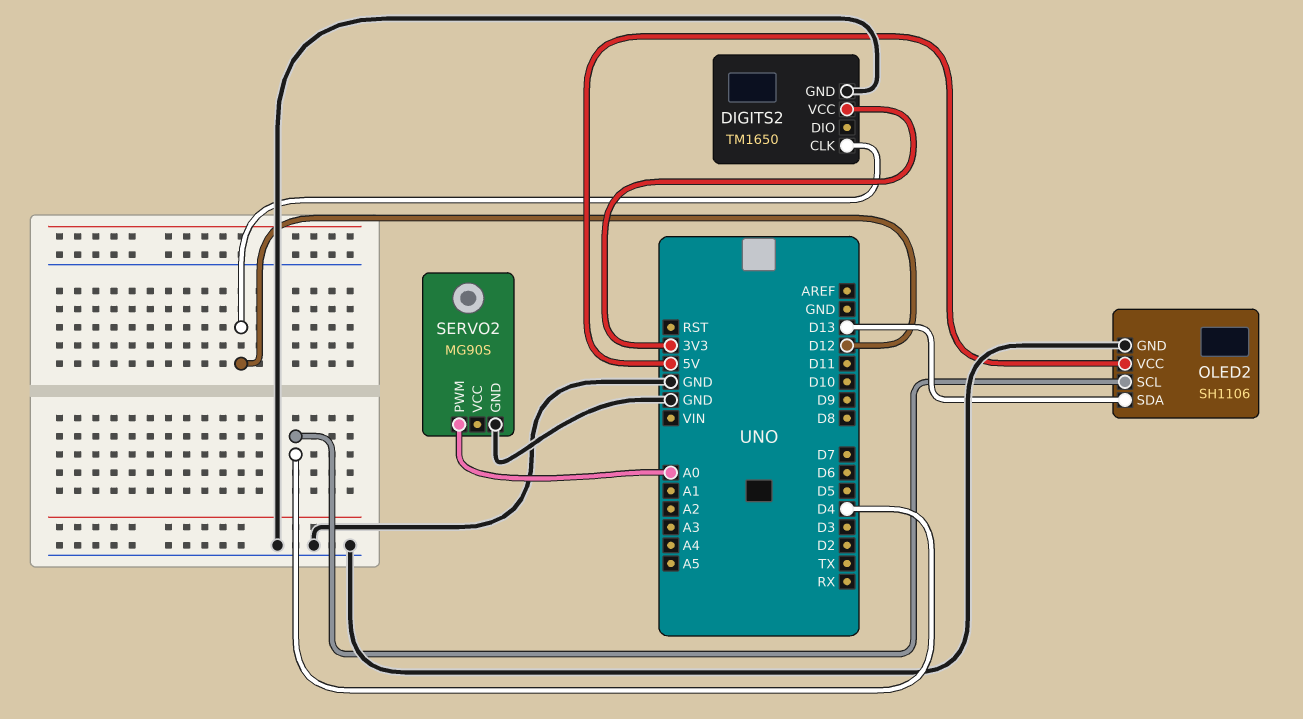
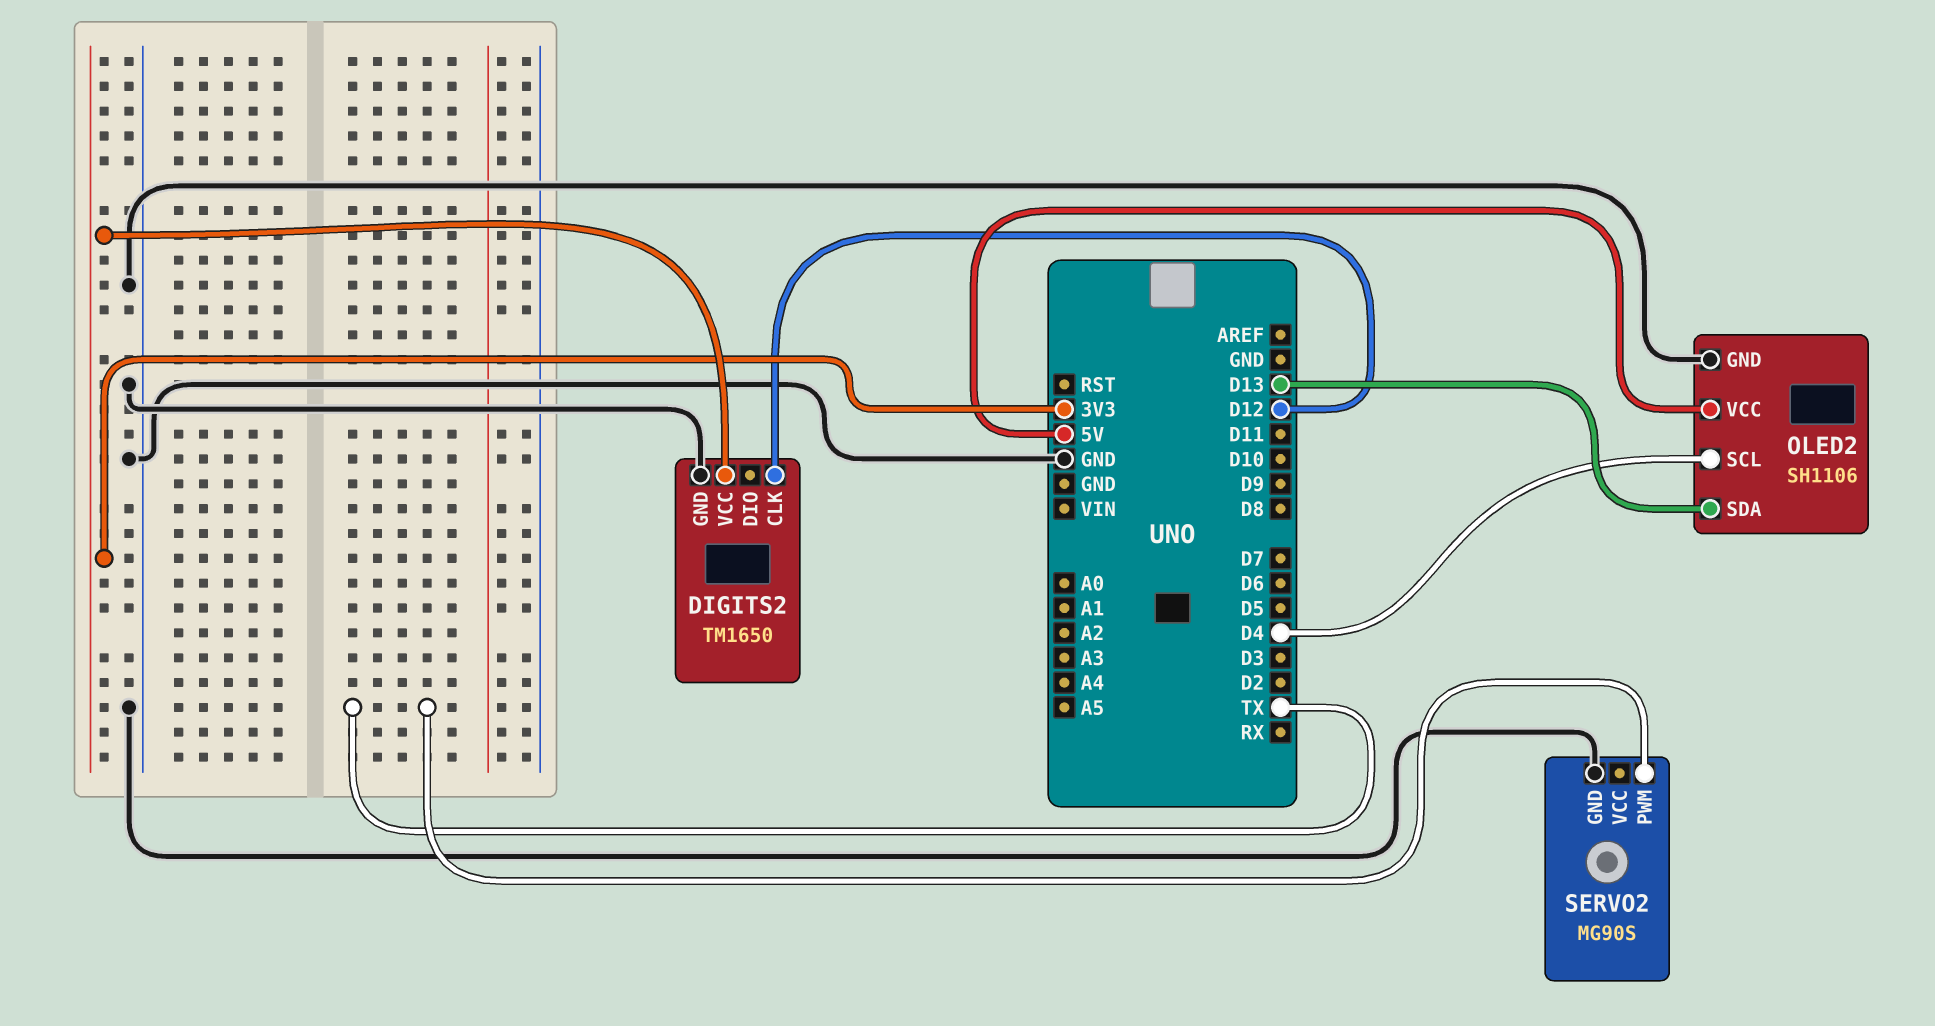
SERVO2 pin PWM: A0 -> TX

